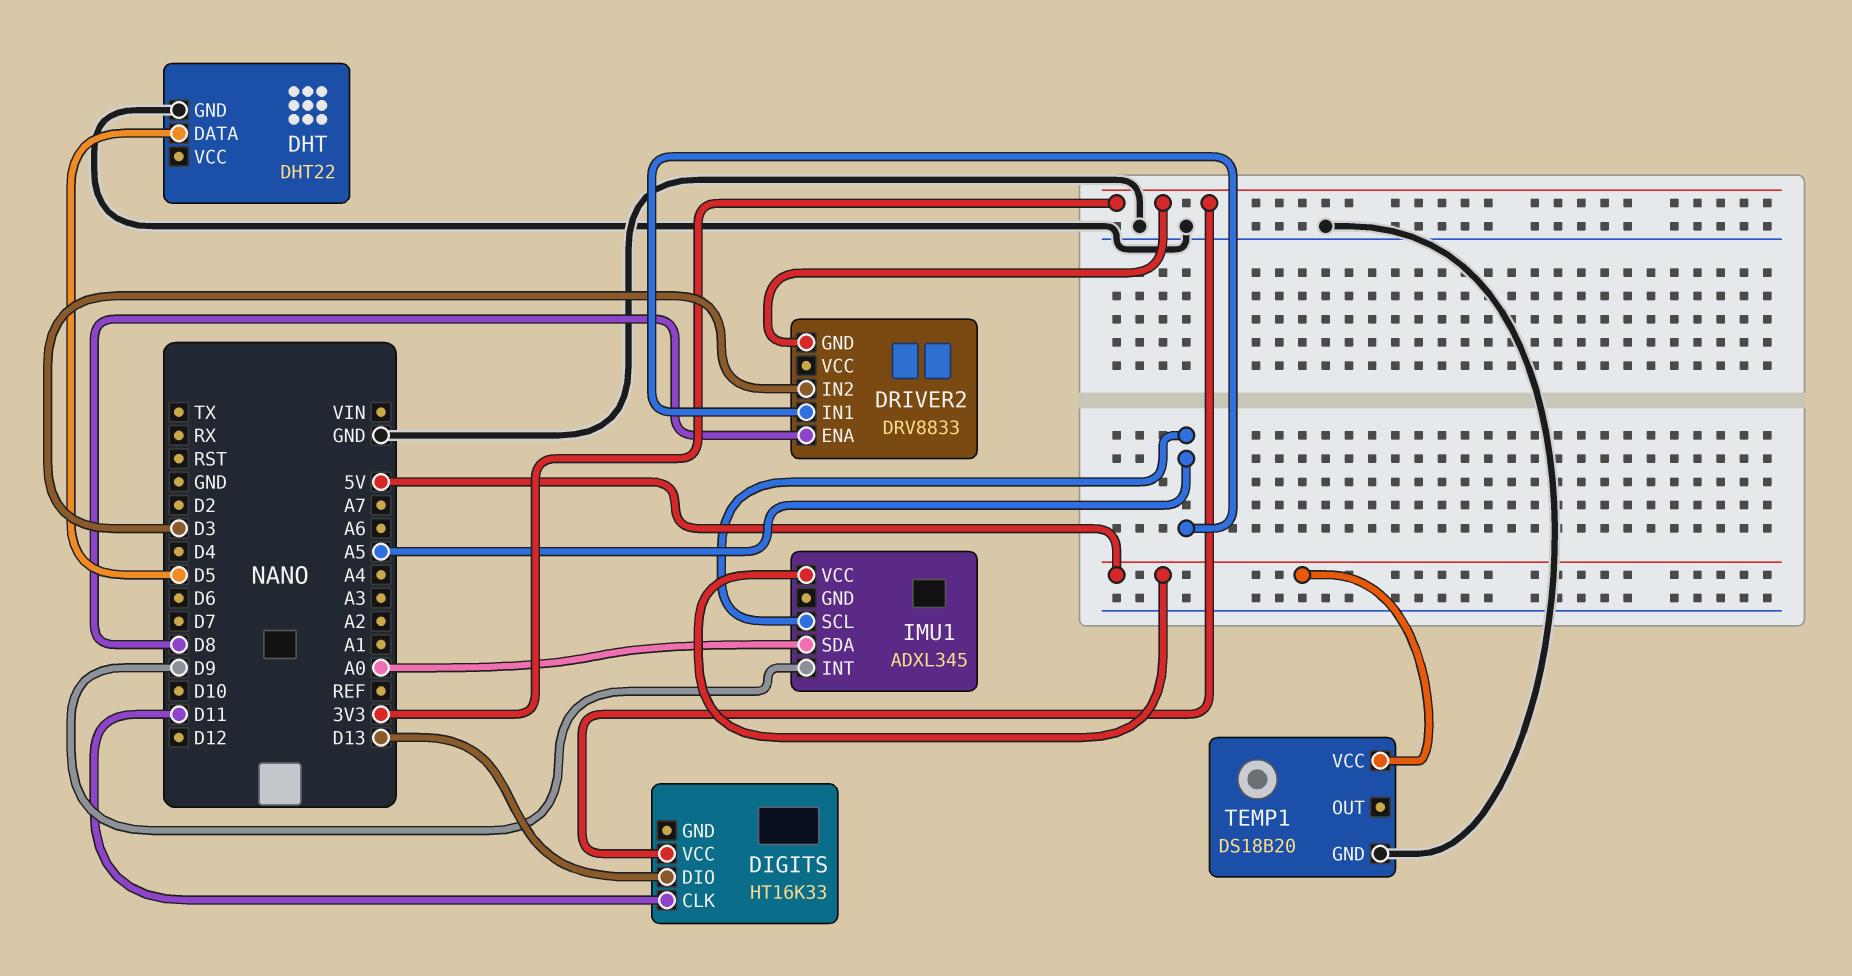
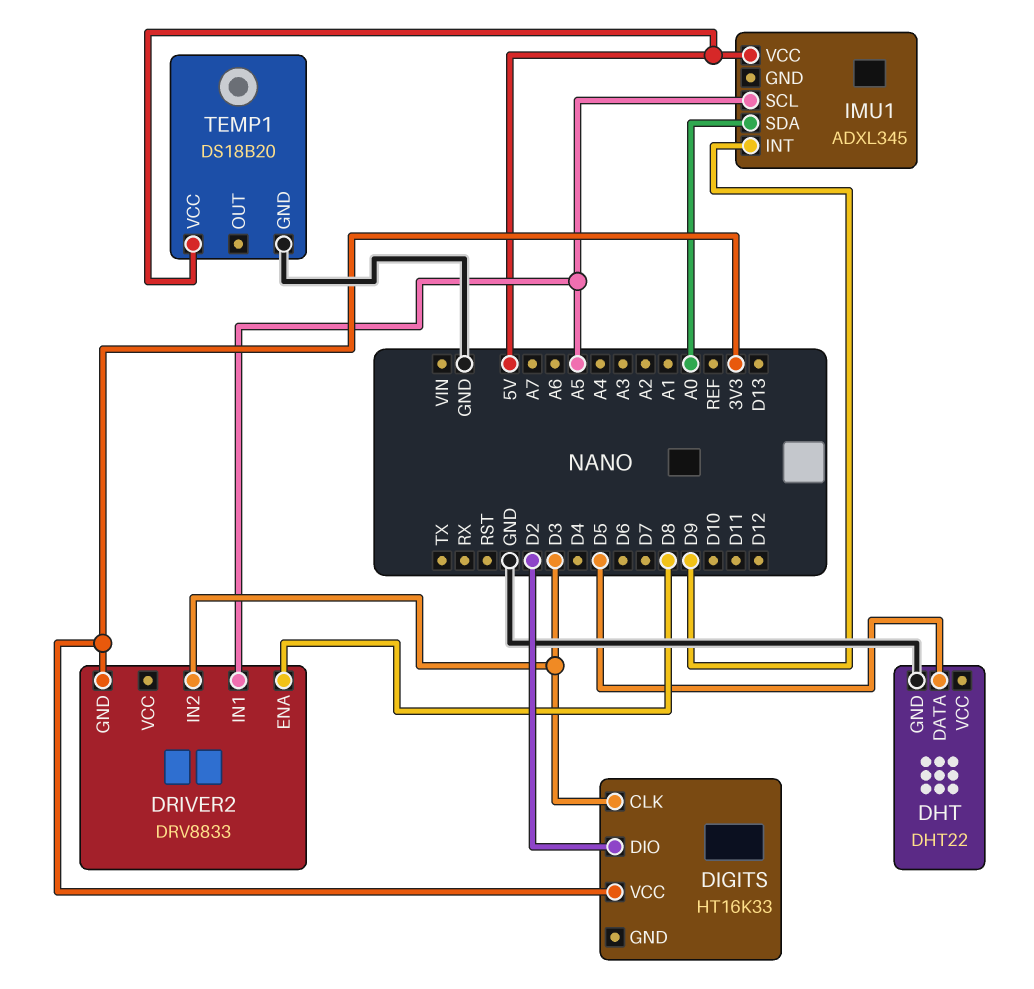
DIGITS pin CLK: D11 -> D3
DIGITS pin DIO: D13 -> D2

